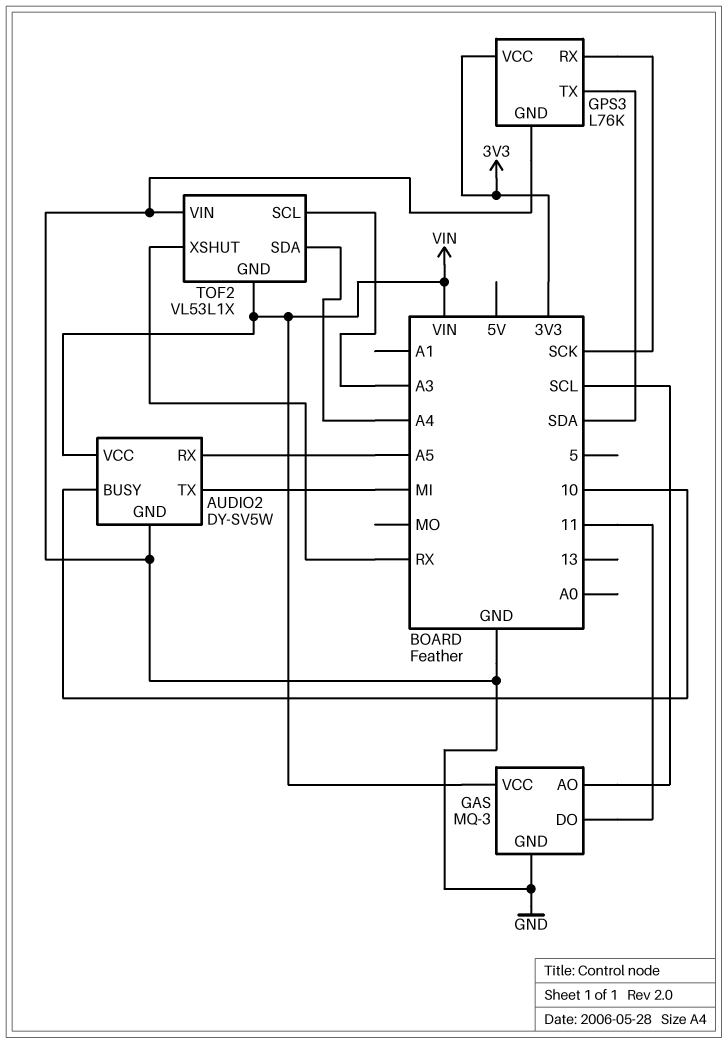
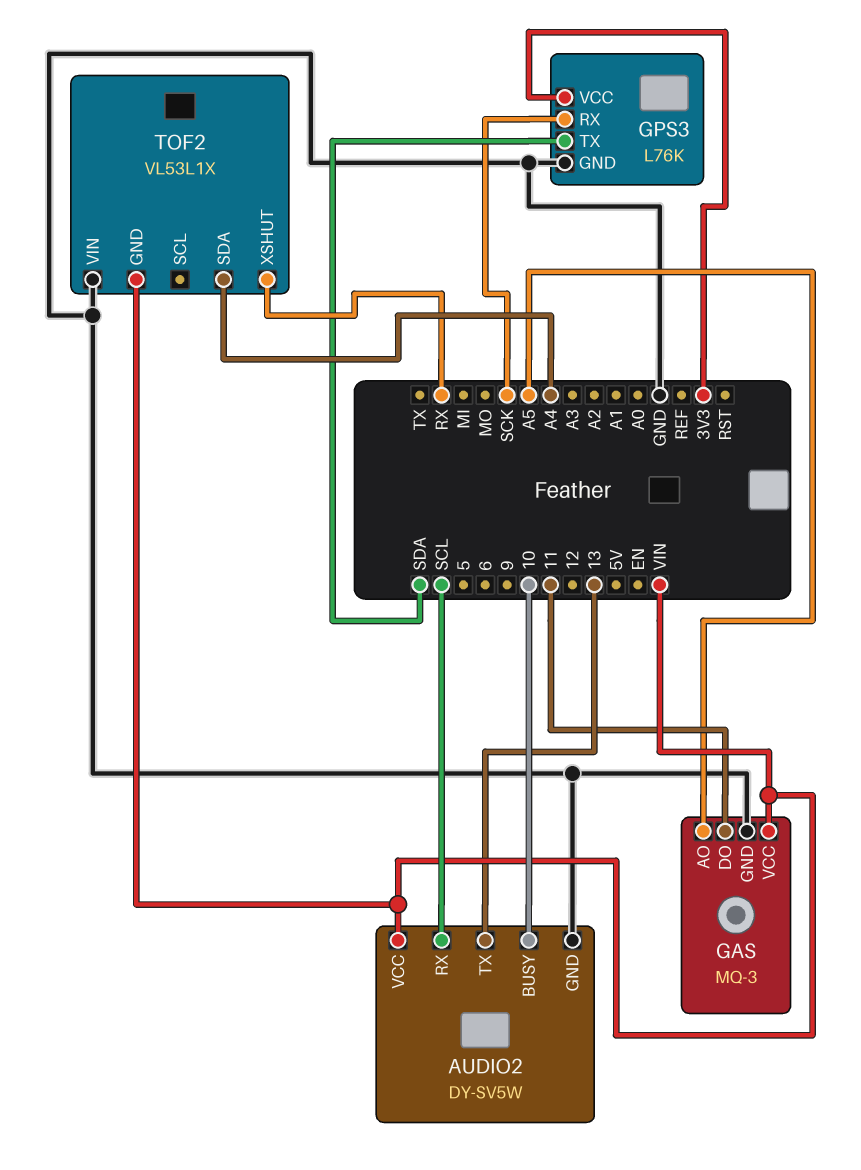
AUDIO2 pin RX: A5 -> SCL
AUDIO2 pin TX: MI -> 13
GAS pin AO: SCL -> A5
TOF2 pin SCL: A3 -> none

